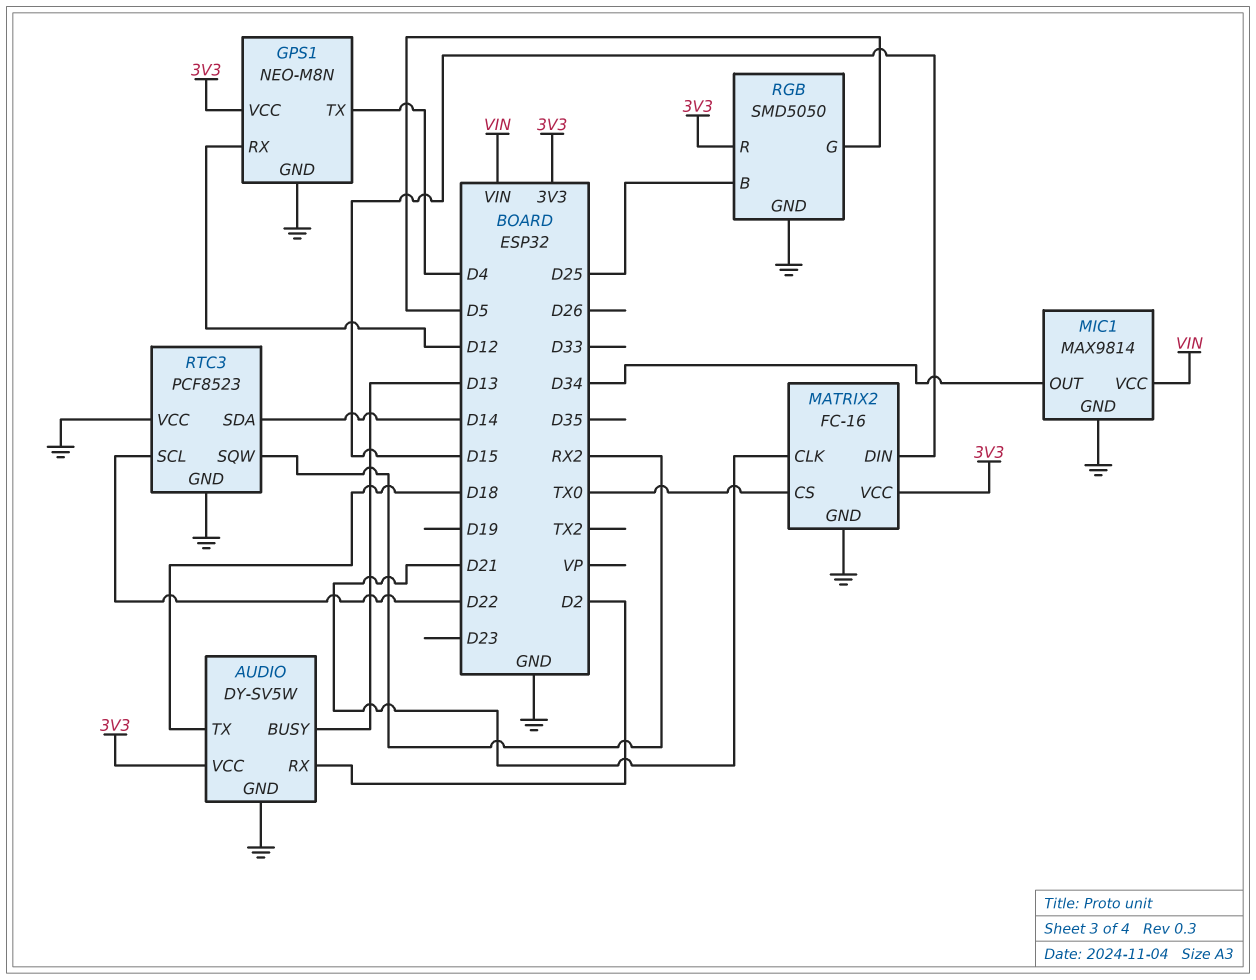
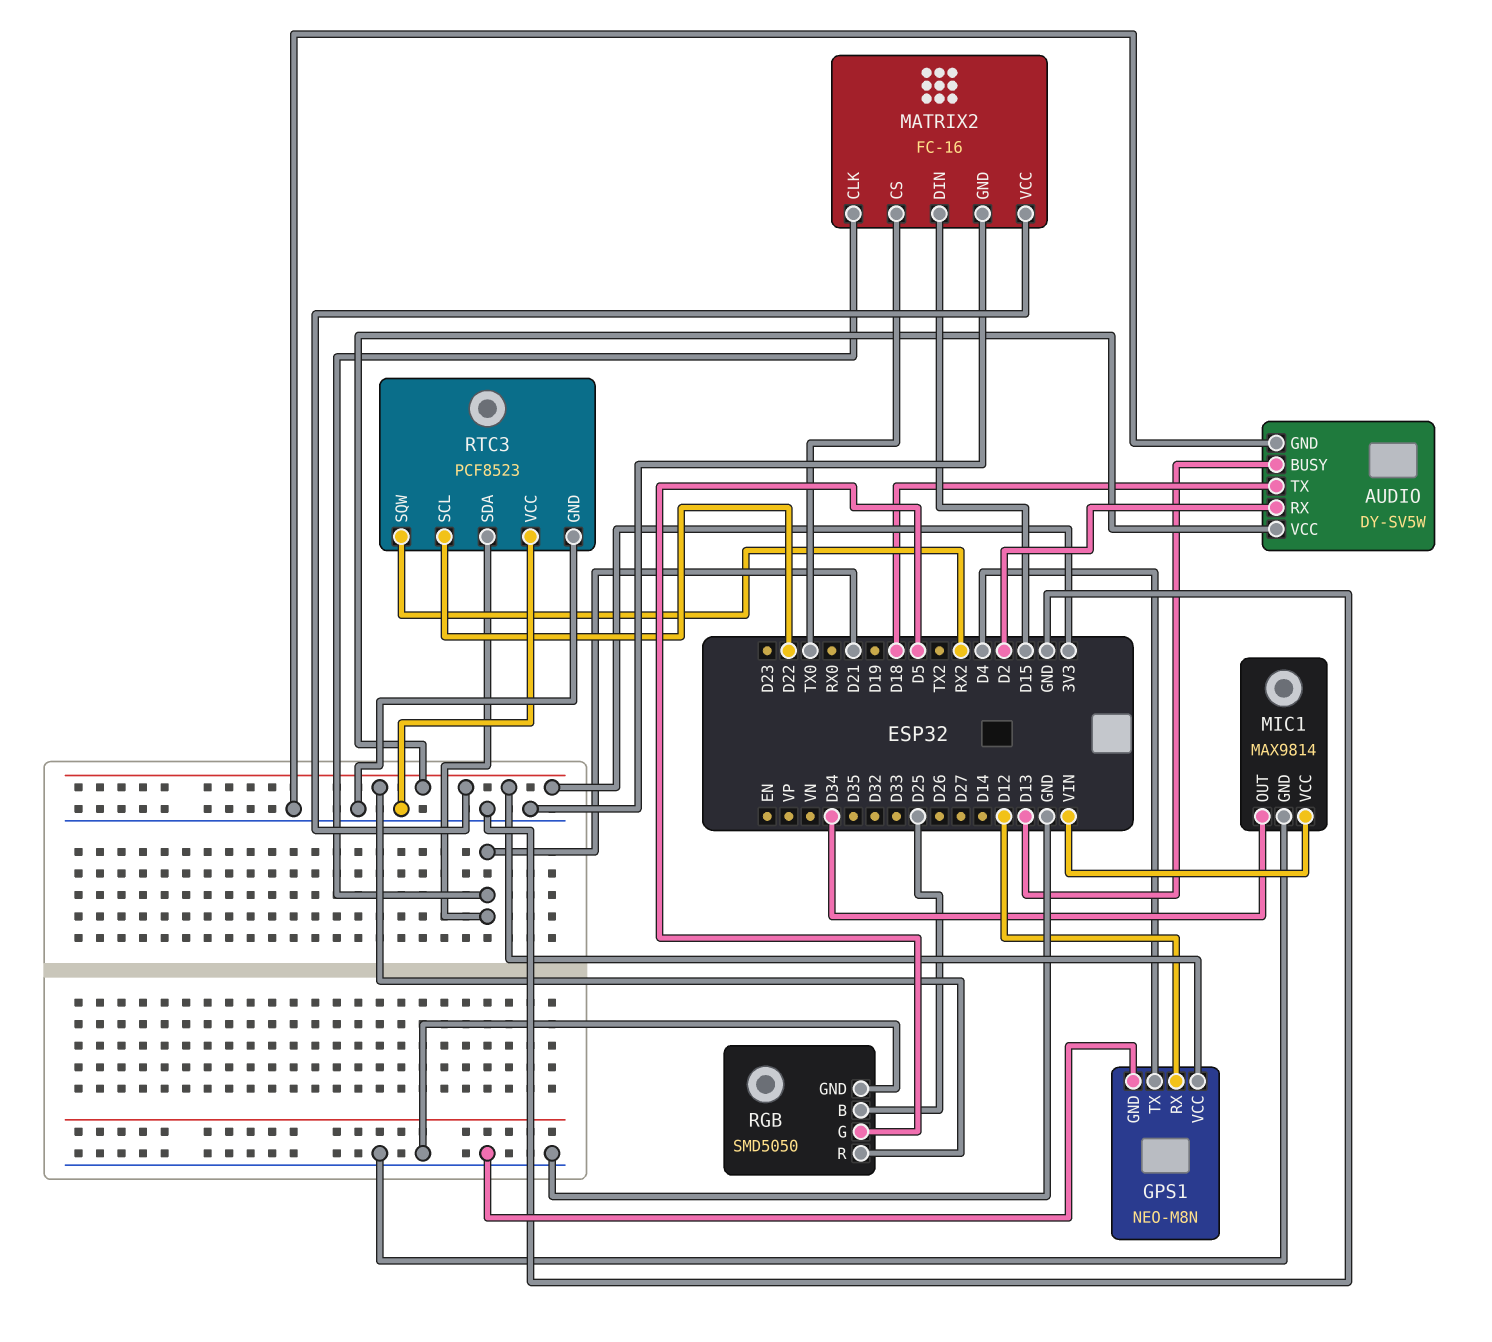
RTC3 pin SDA: D14 -> D21

